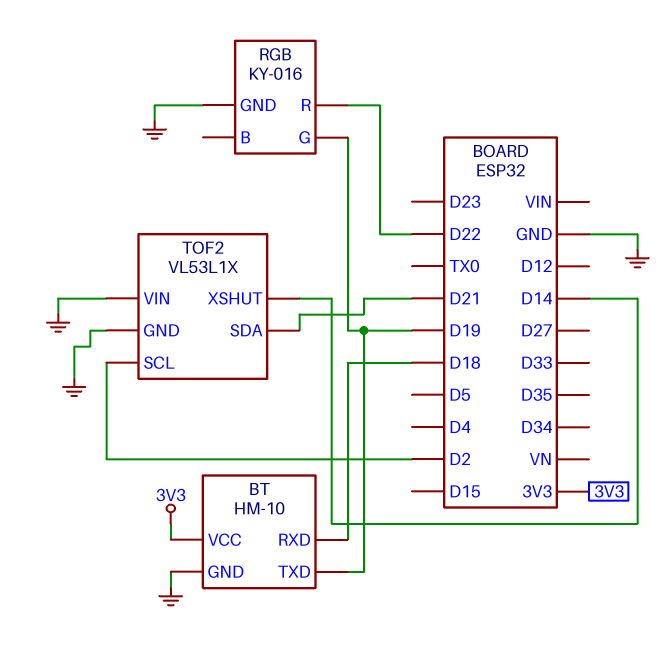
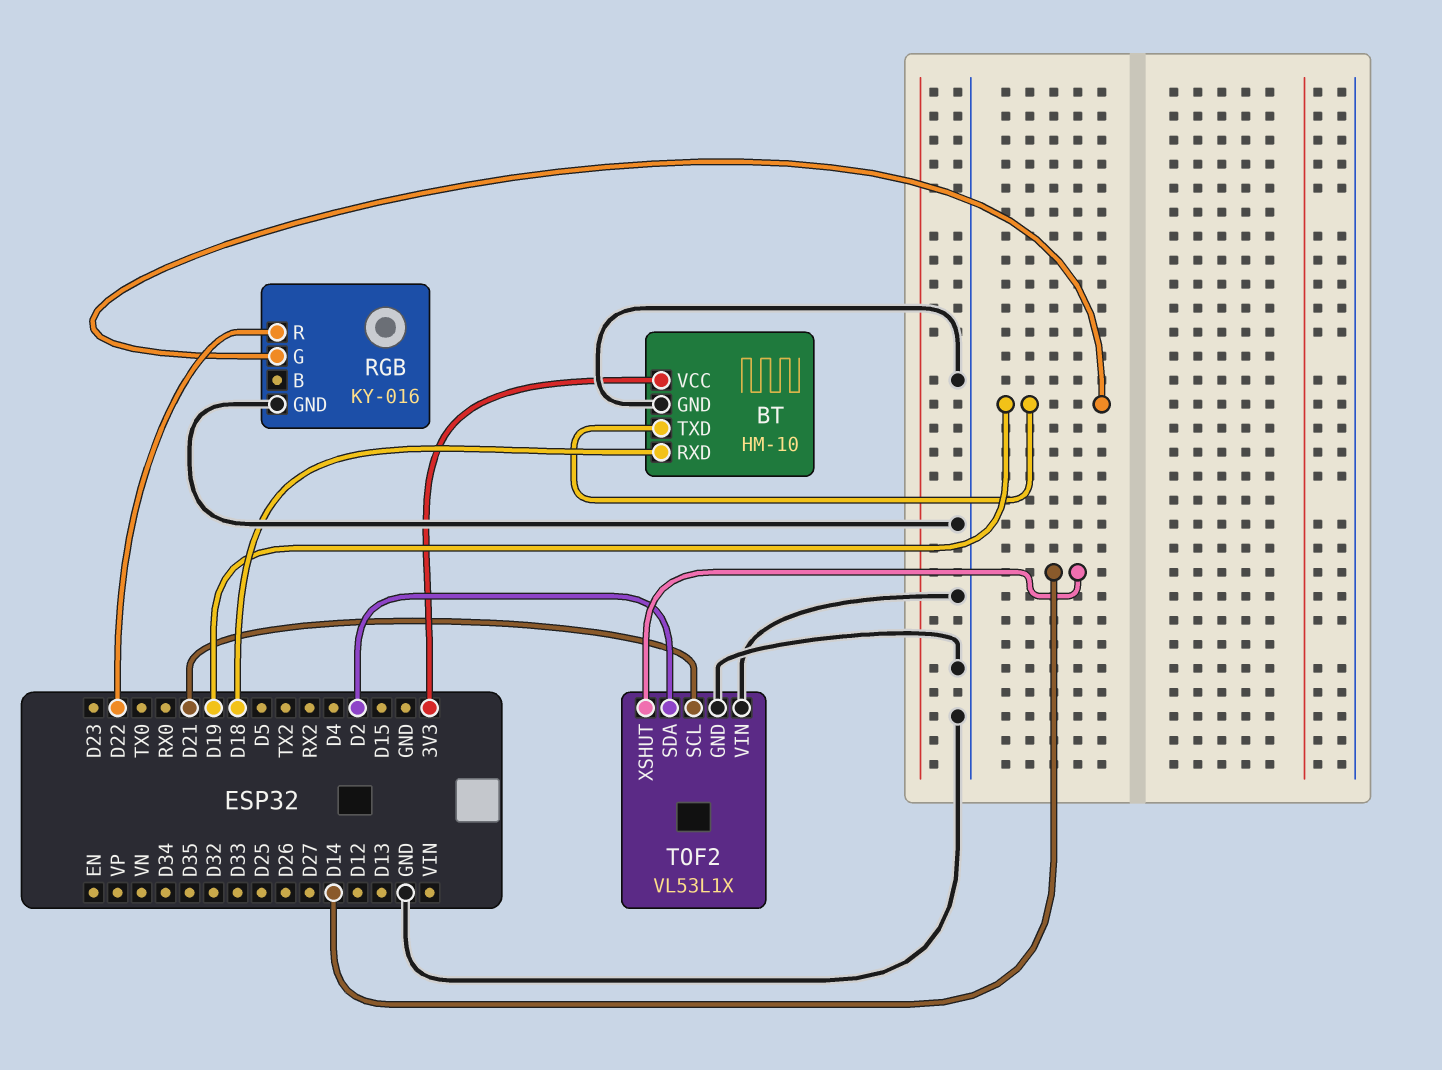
TOF2 pin SCL: D2 -> D21
TOF2 pin SDA: D21 -> D2

